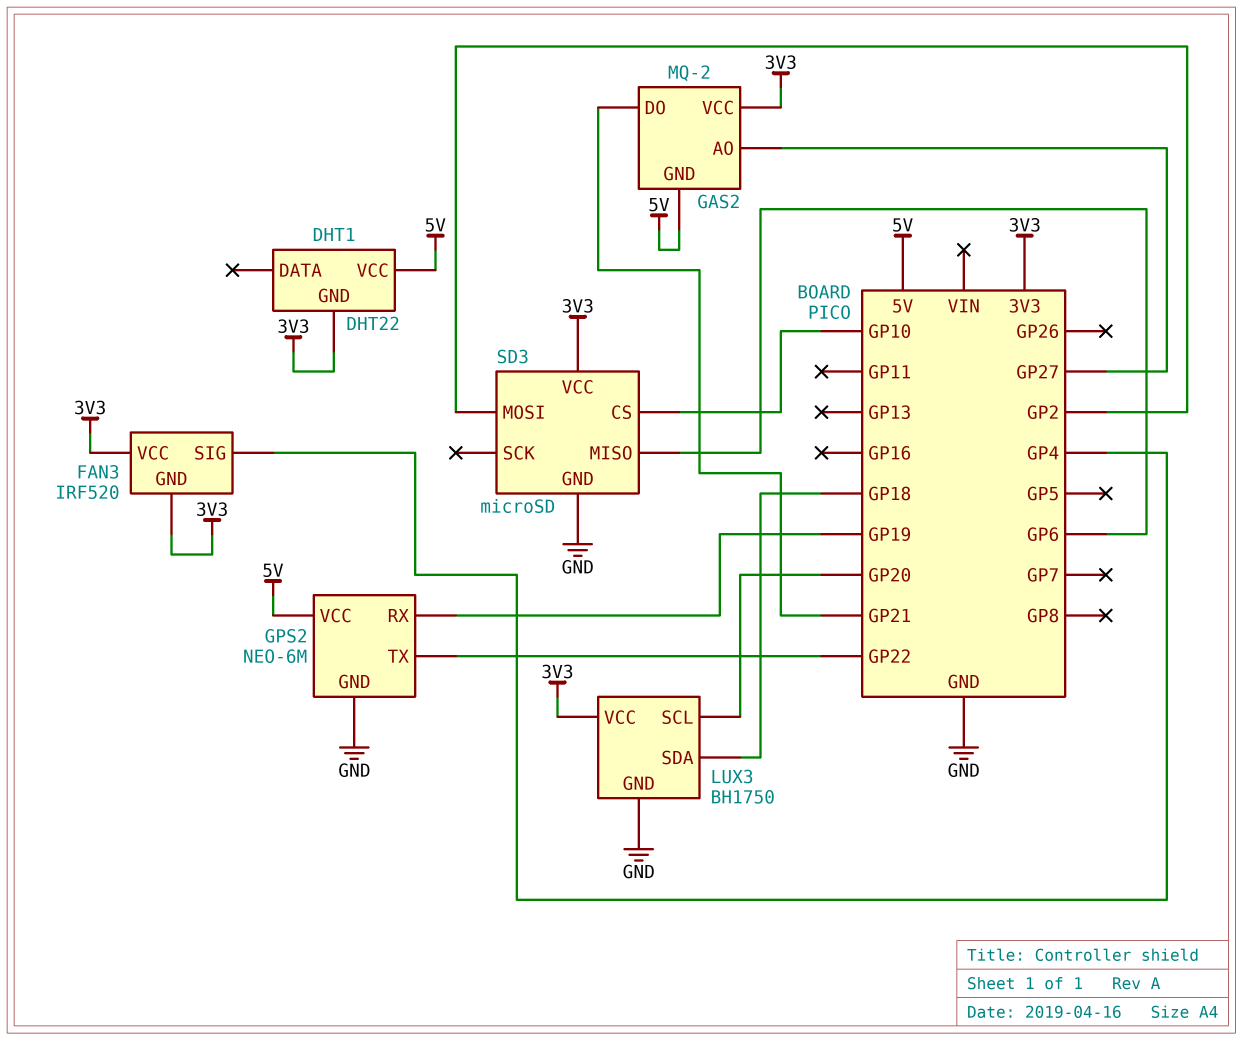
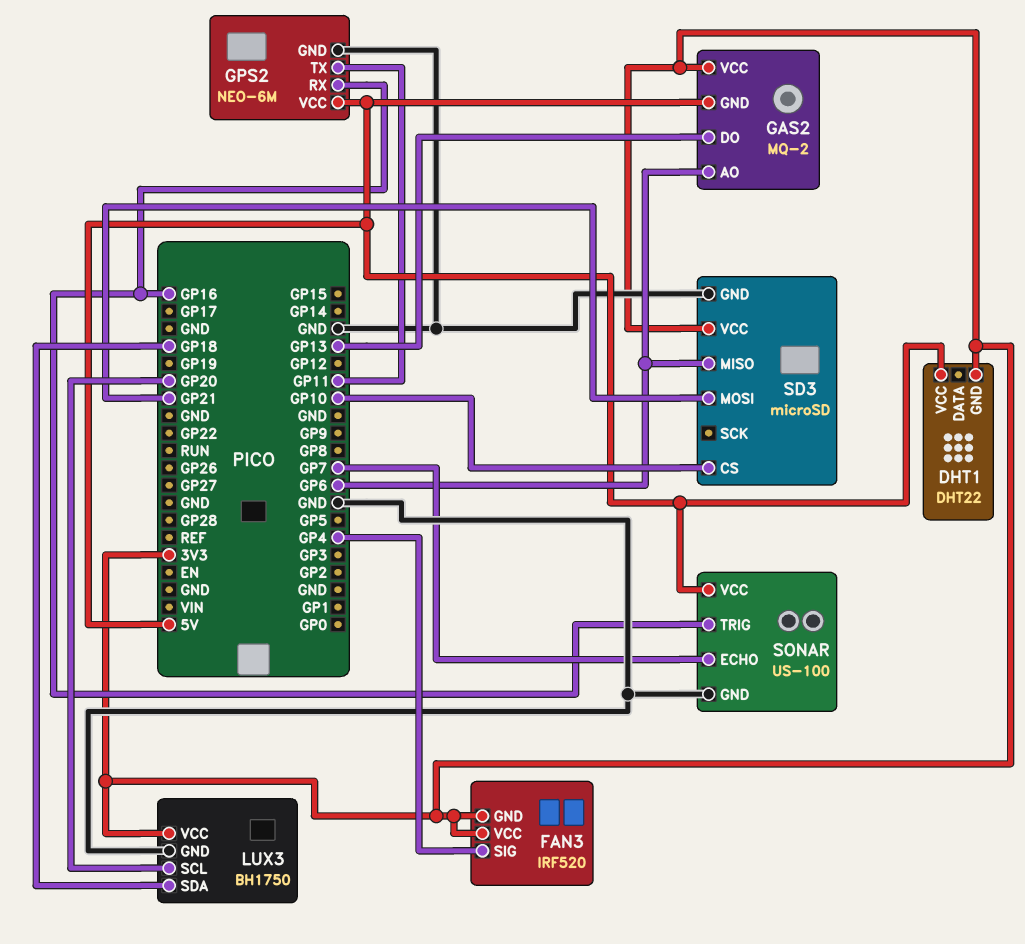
GAS2 pin AO: GP27 -> GP6
GAS2 pin DO: GP21 -> GP13
GPS2 pin RX: GP19 -> GP16
GPS2 pin TX: GP22 -> GP11
SD3 pin MOSI: GP2 -> GP21
SONAR: none -> US-100
SONAR pin ECHO: none -> GP7
SONAR pin GND: none -> GND
SONAR pin TRIG: none -> GP16
SONAR pin VCC: none -> 5V

